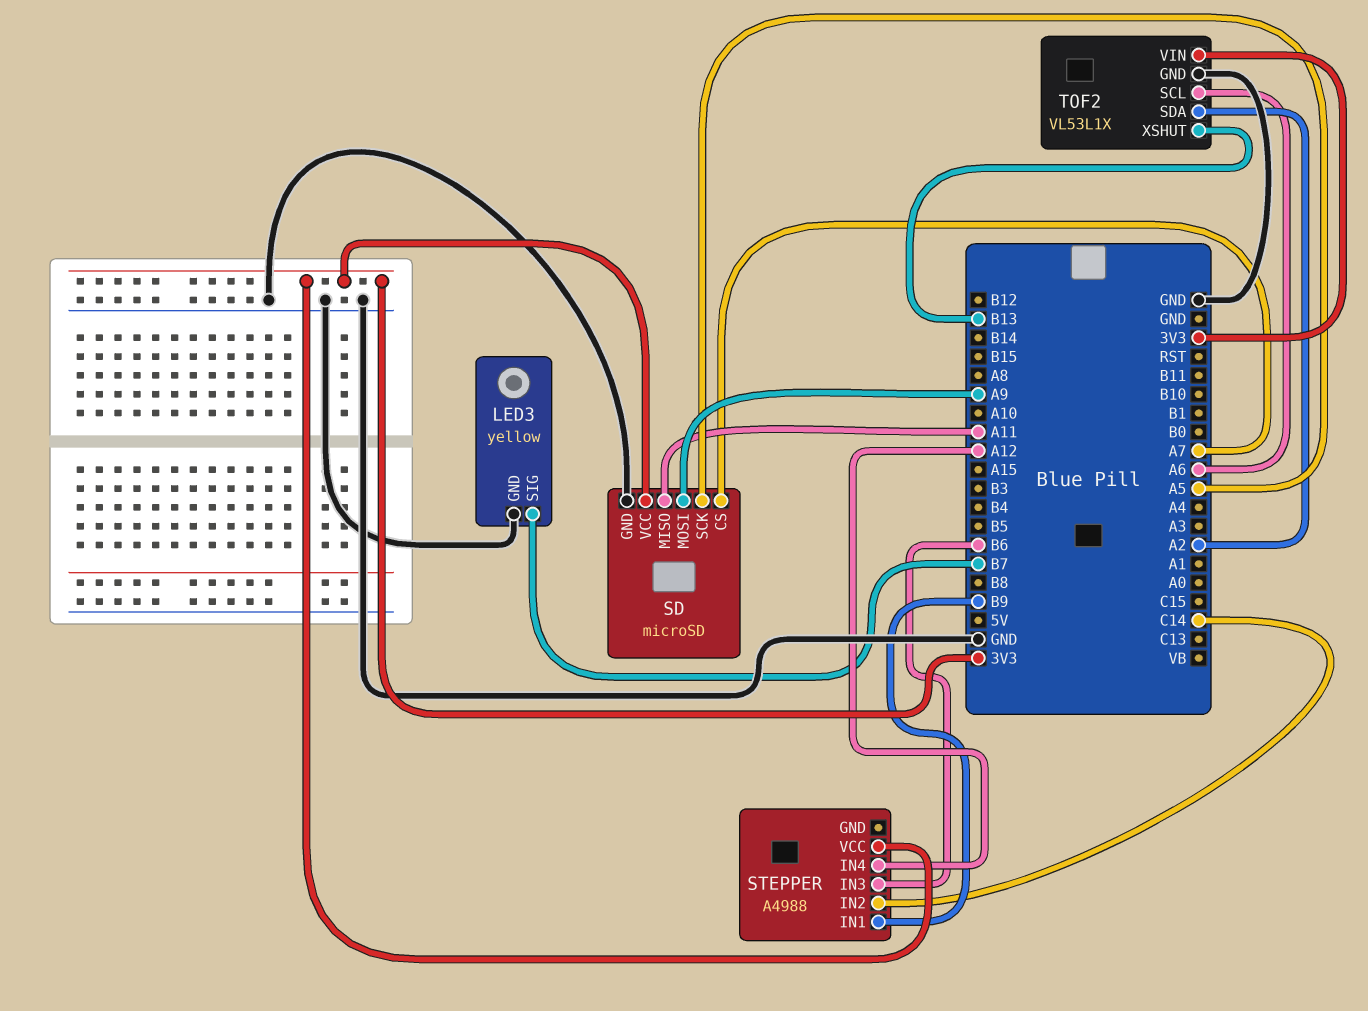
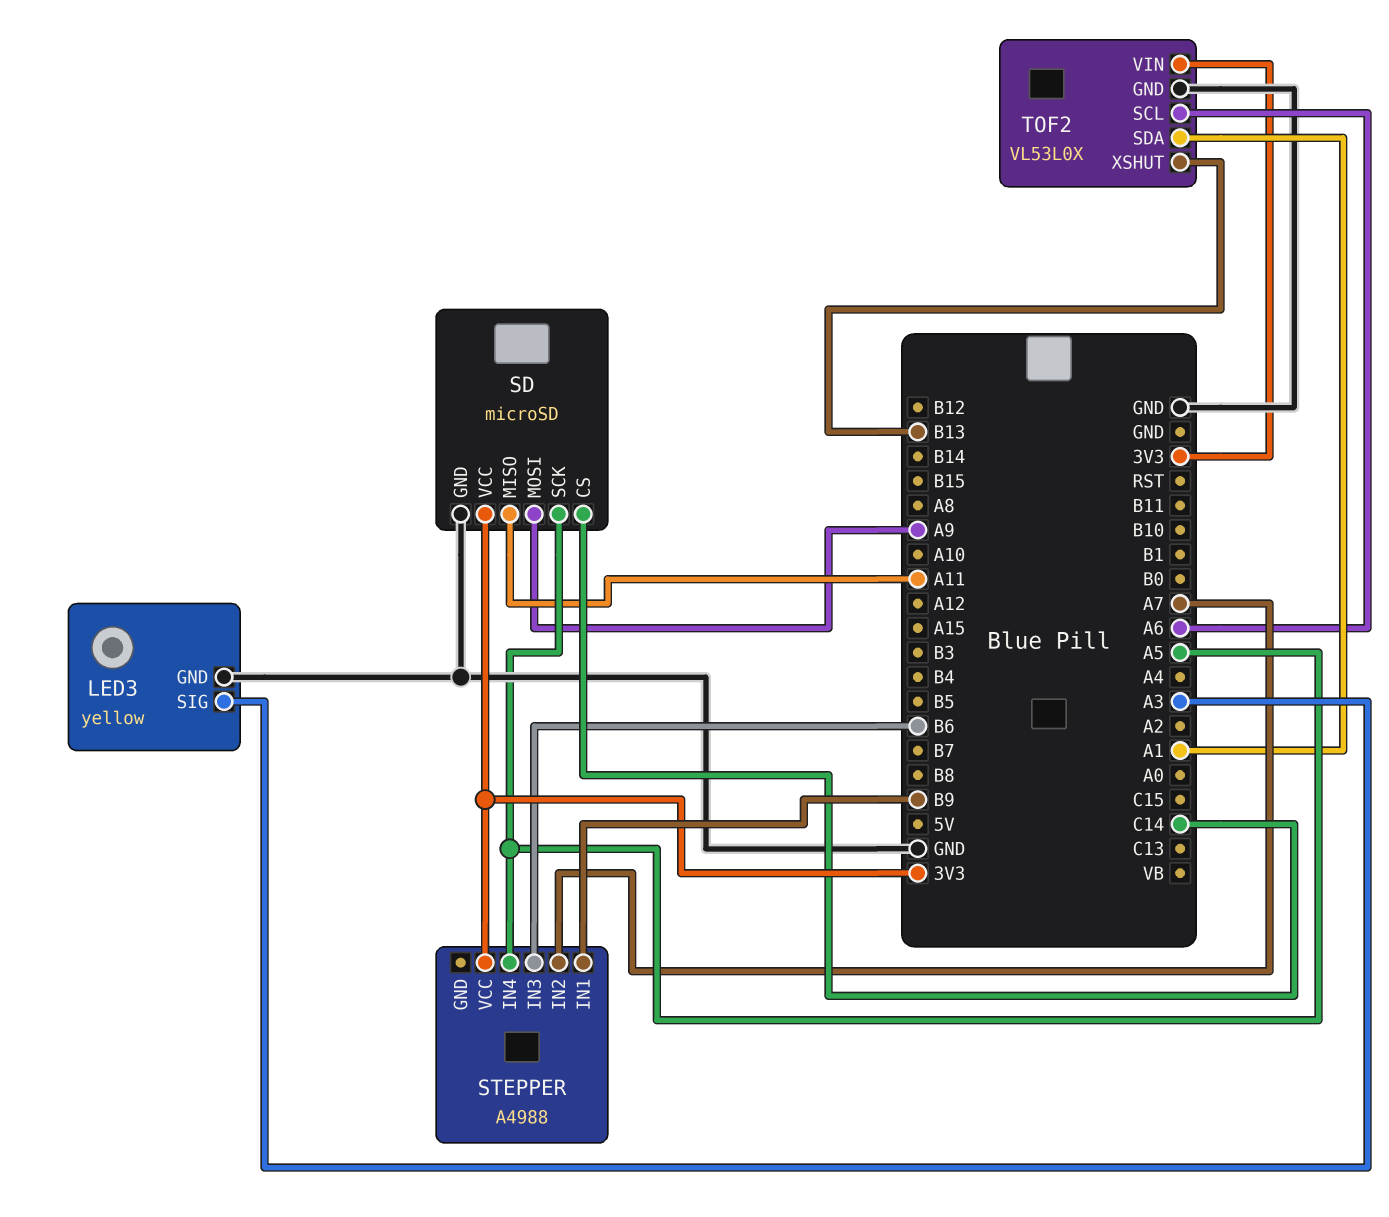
LED3 pin SIG: B7 -> A3
SD pin CS: A7 -> C14
STEPPER pin IN2: C14 -> A7
STEPPER pin IN4: A12 -> A5
TOF2: VL53L1X -> VL53L0X
TOF2 pin SDA: A2 -> A1

